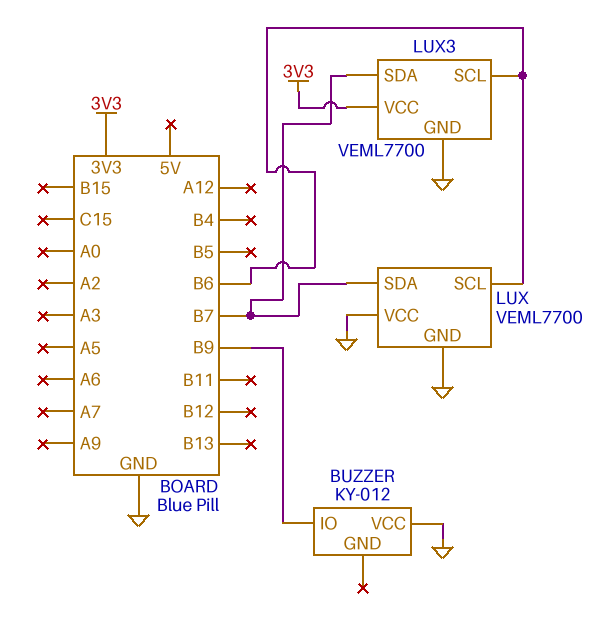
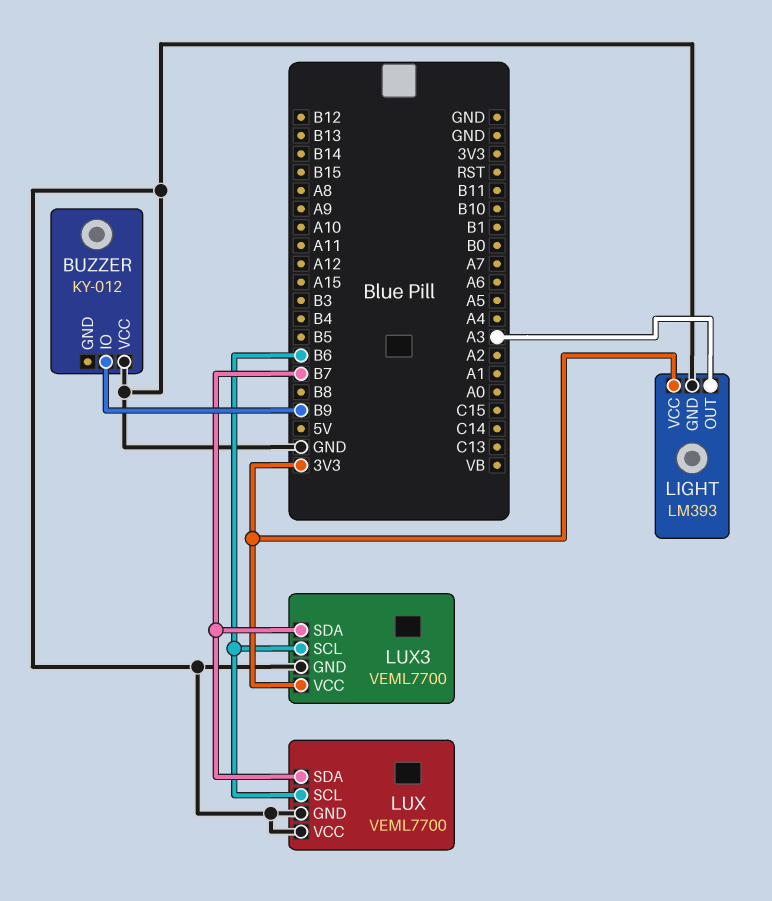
LIGHT: none -> LM393
LIGHT pin GND: none -> GND
LIGHT pin OUT: none -> A3
LIGHT pin VCC: none -> 3V3

